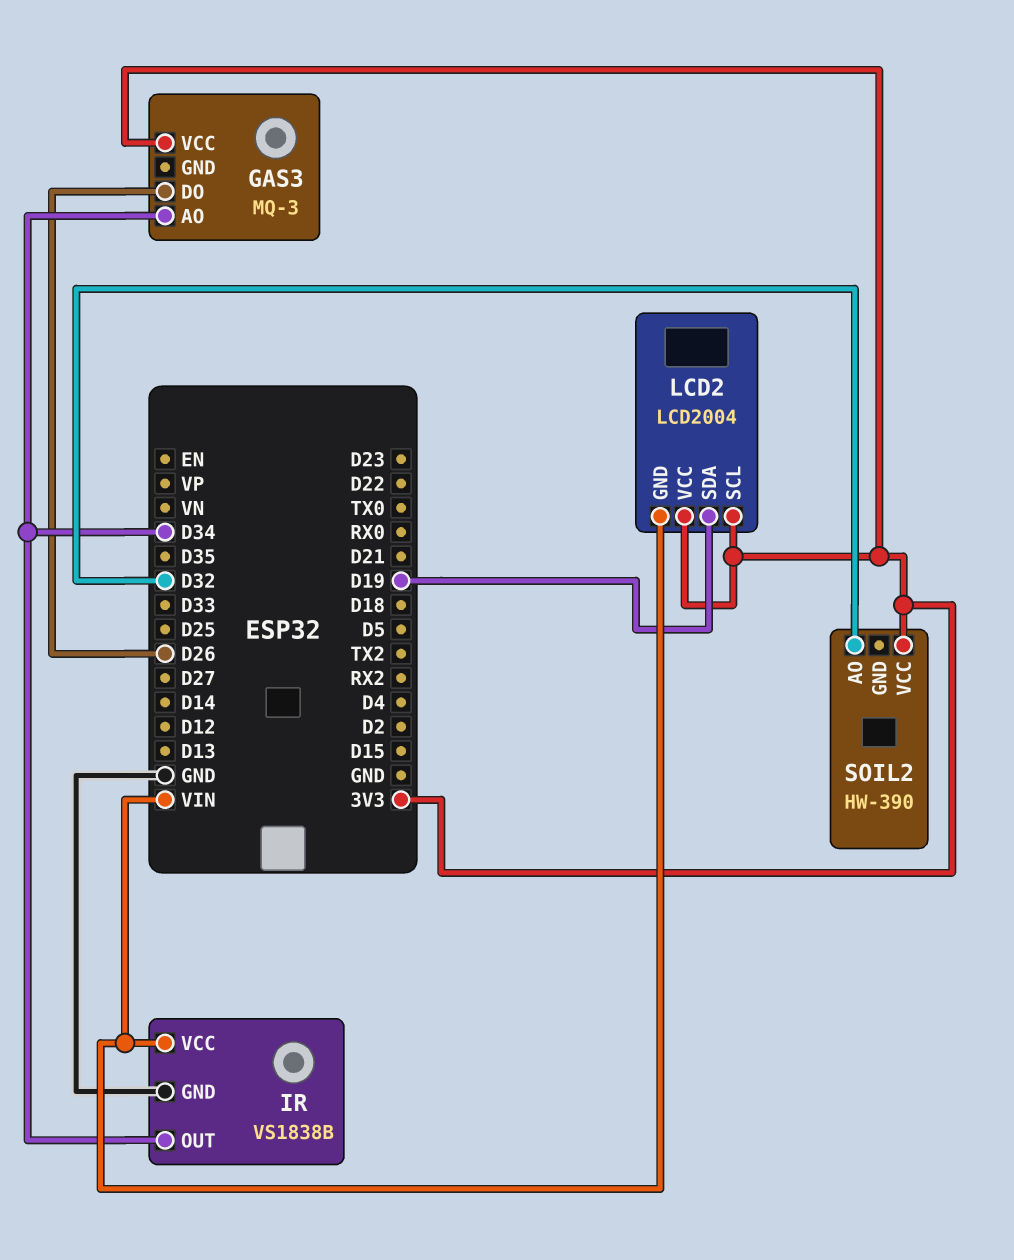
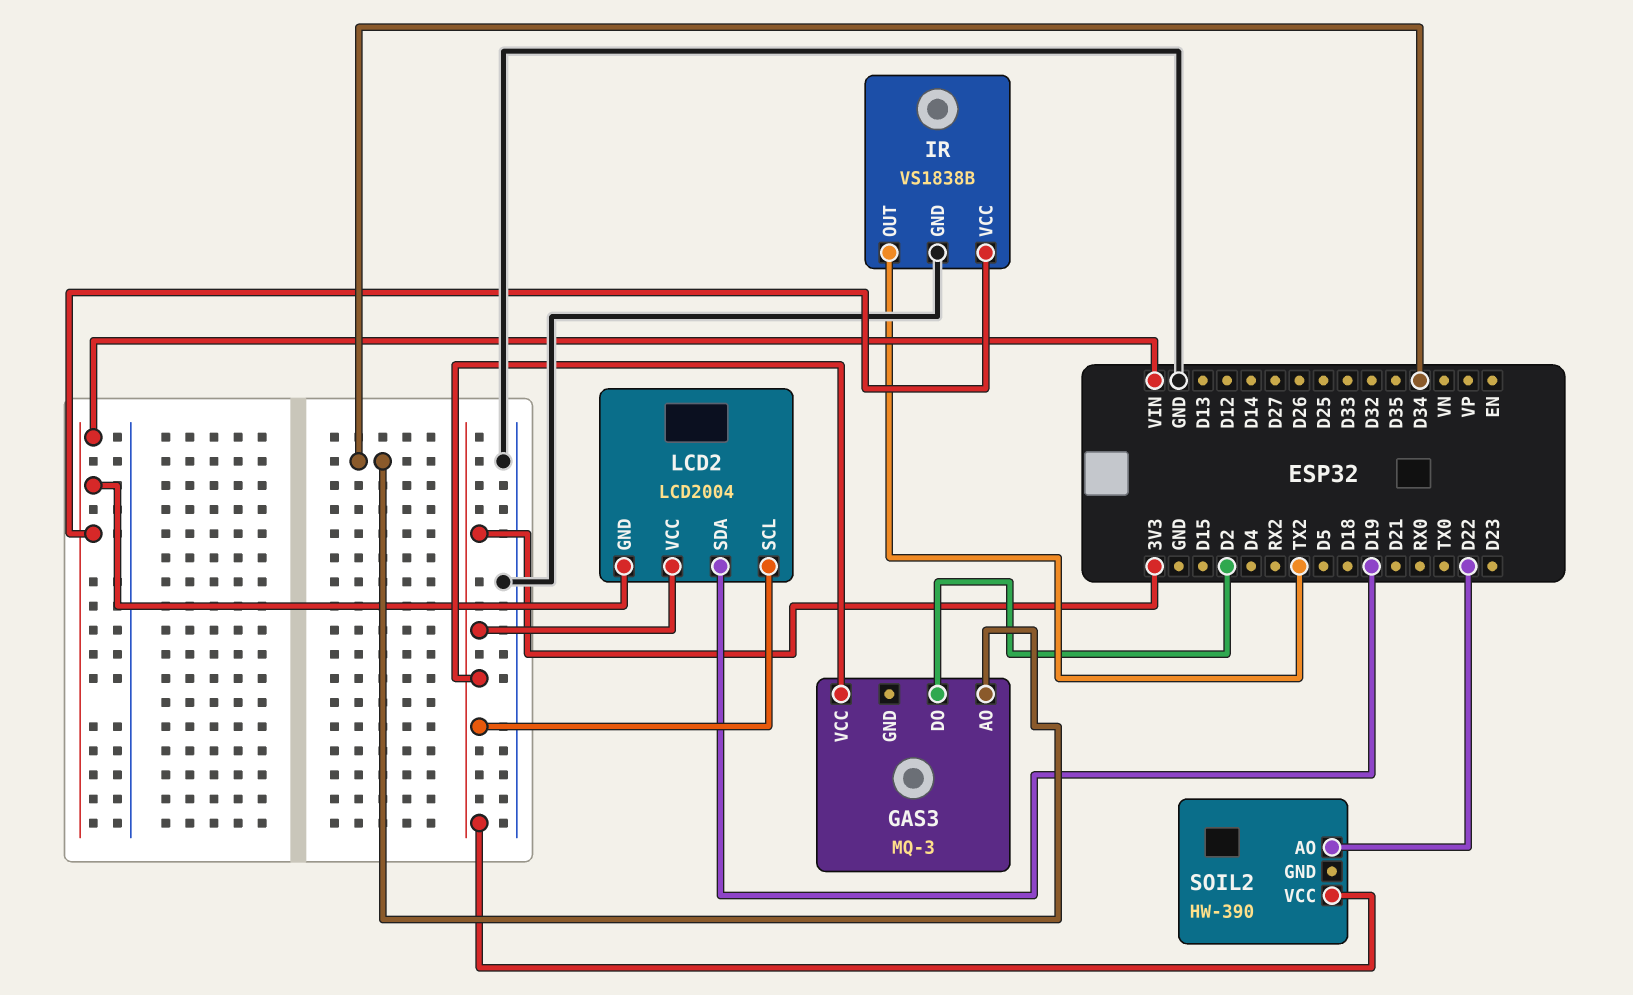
GAS3 pin DO: D26 -> D2
IR pin OUT: D34 -> TX2
SOIL2 pin AO: D32 -> D22

